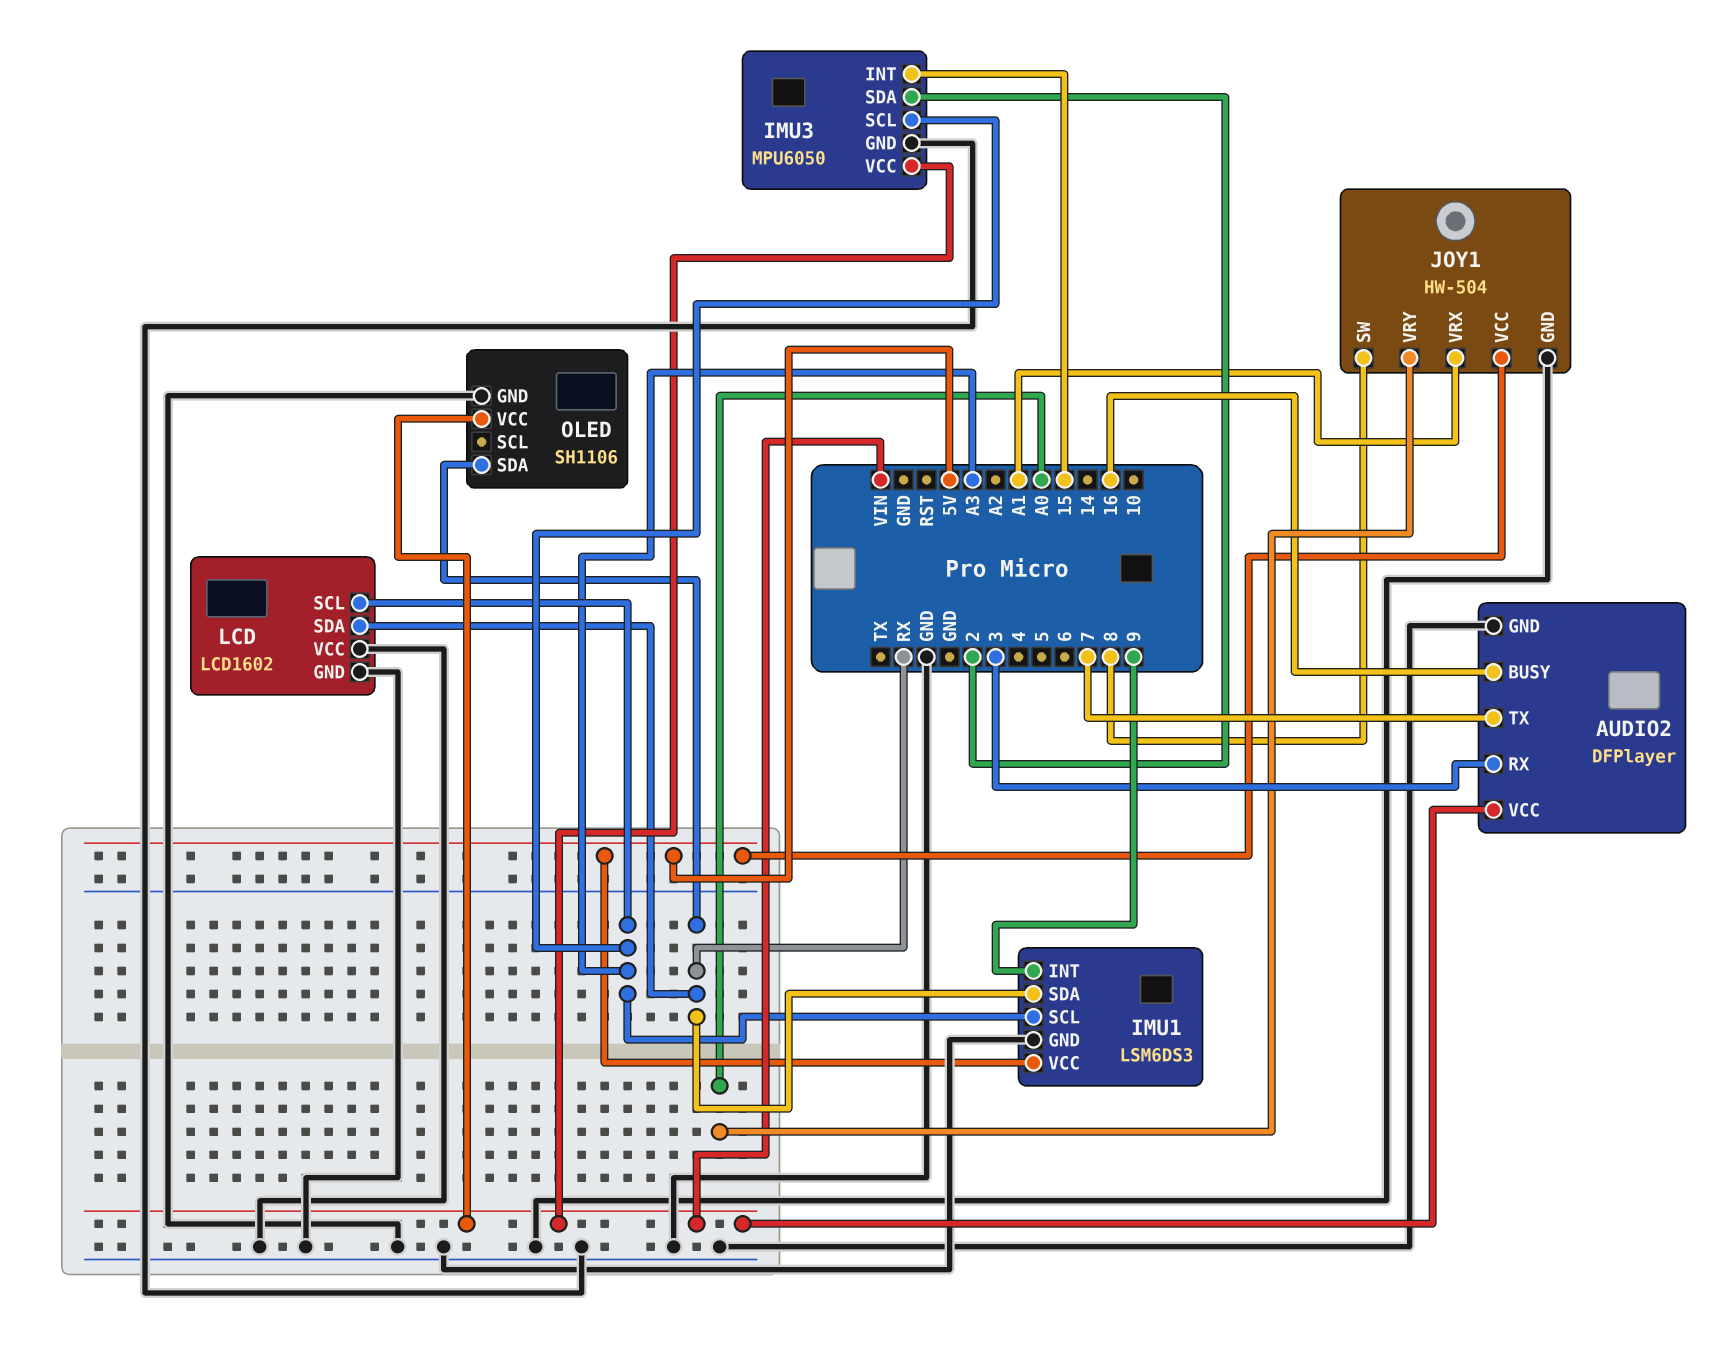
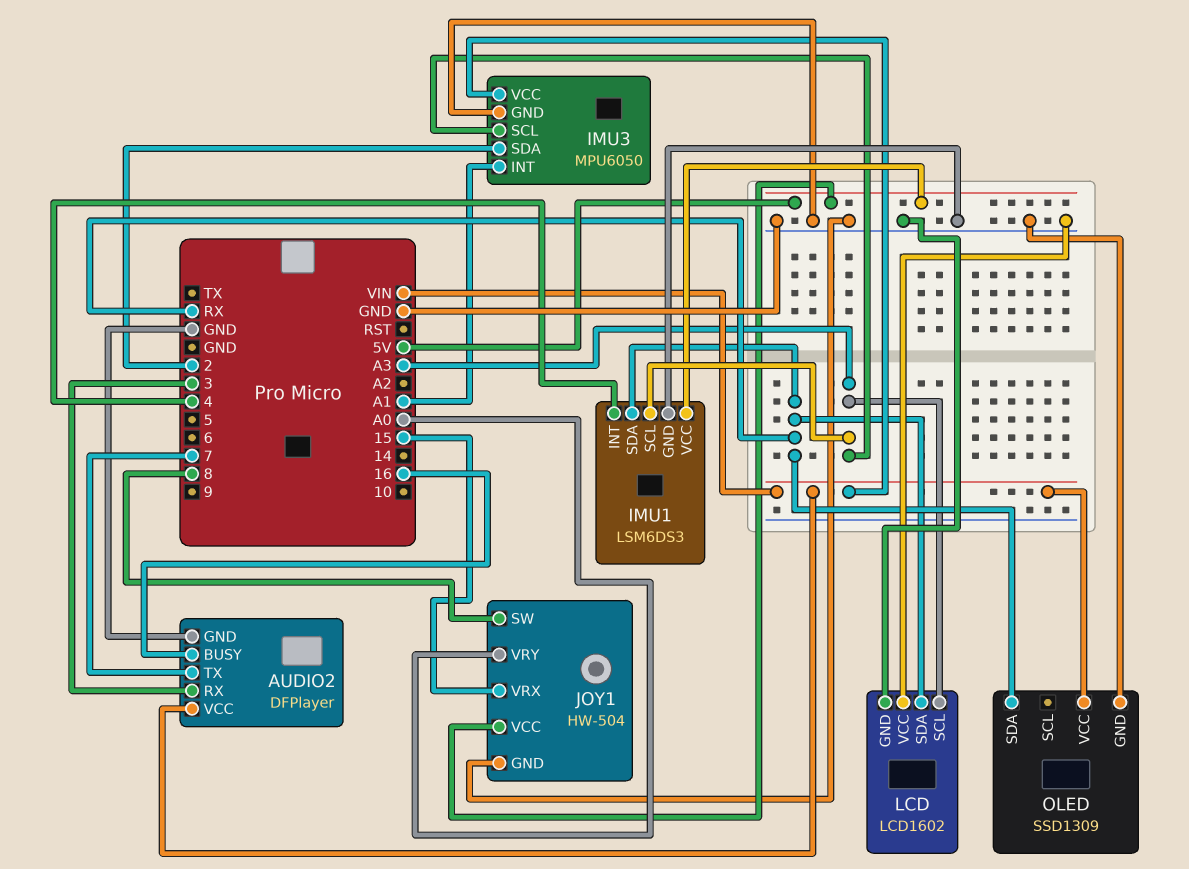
IMU1 pin INT: 9 -> 4
IMU3 pin INT: 15 -> A1
JOY1 pin VRX: A1 -> 15
OLED: SH1106 -> SSD1309

